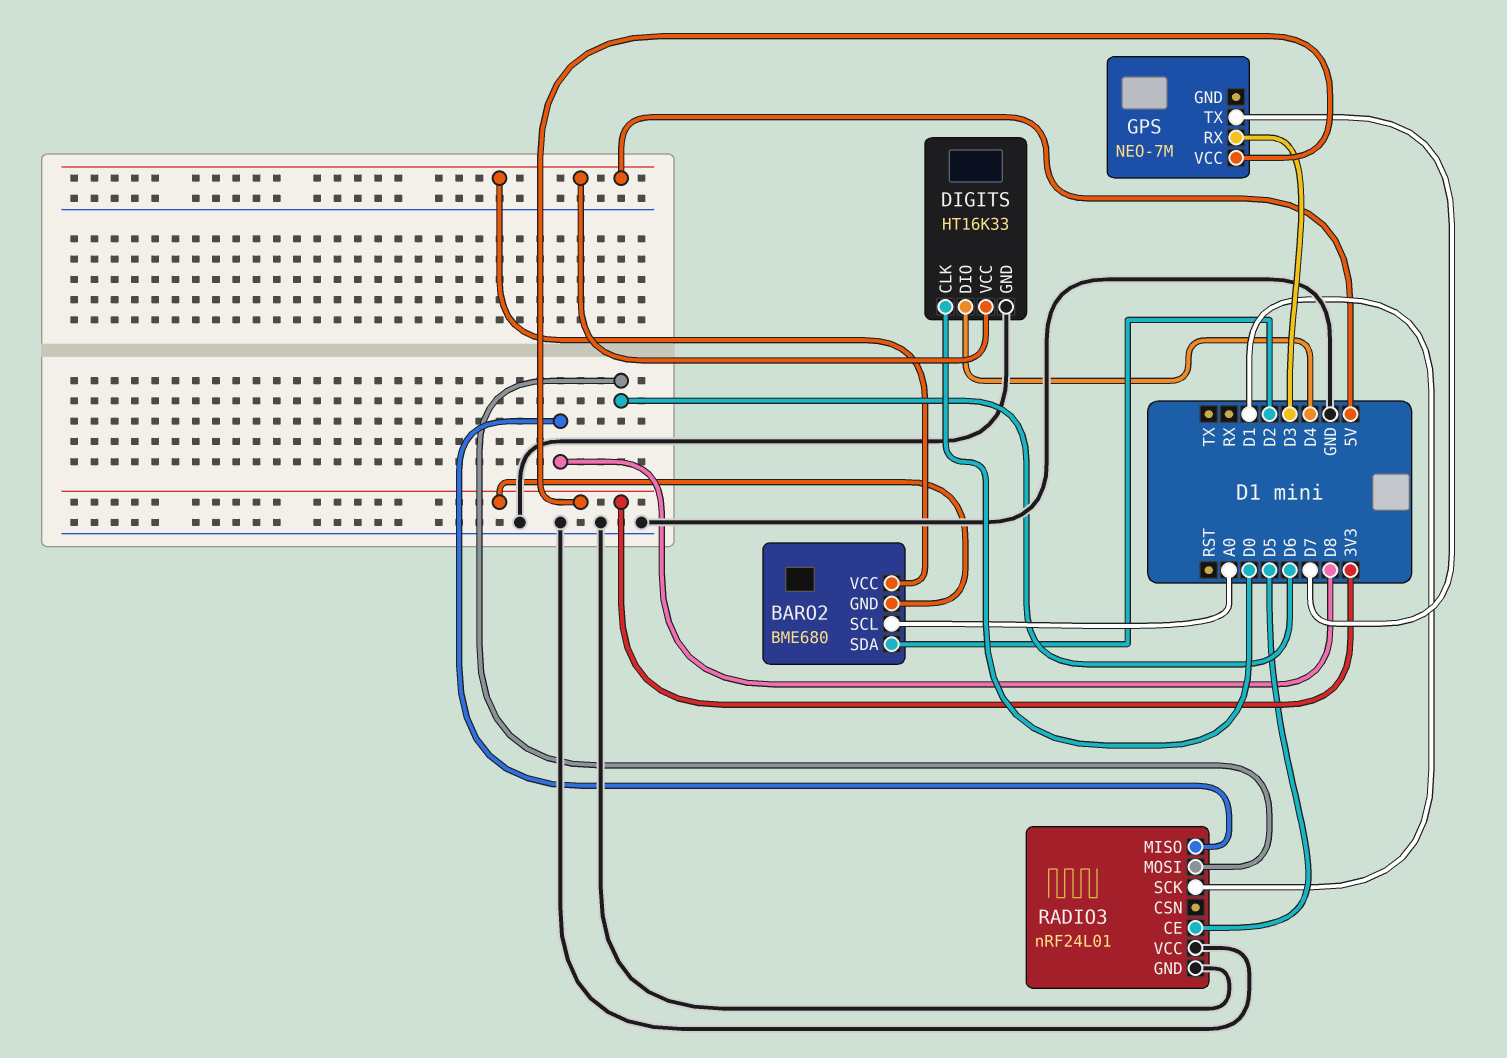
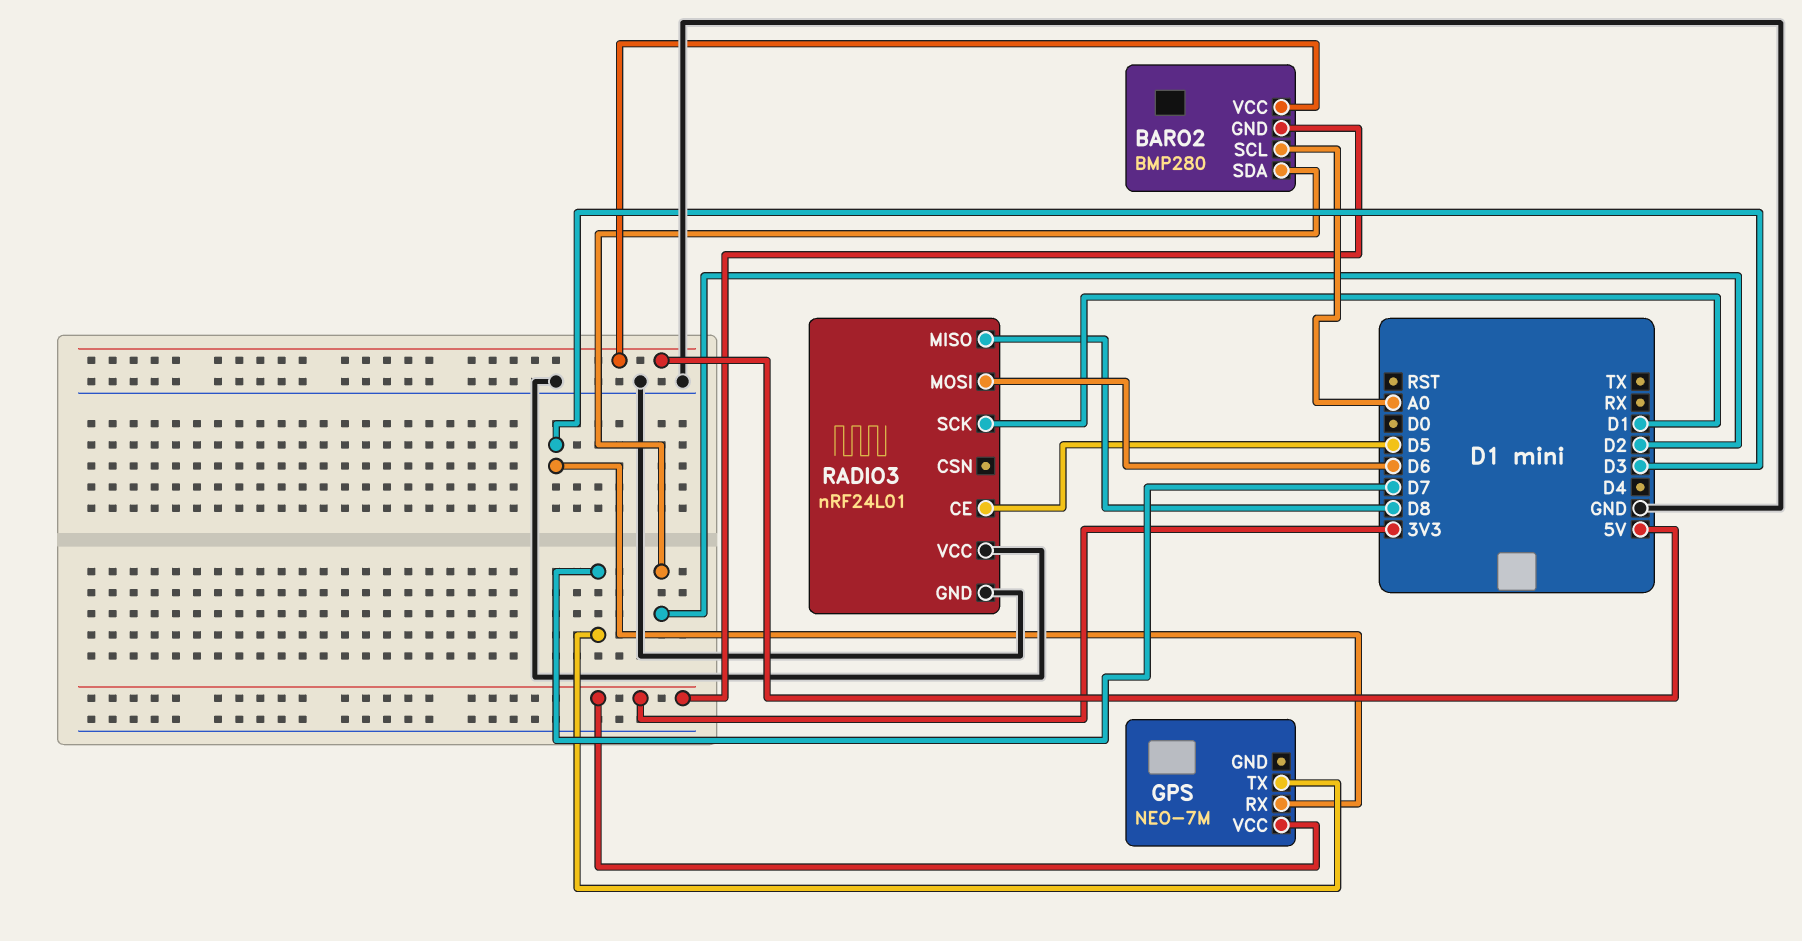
BARO2: BME680 -> BMP280
DIGITS: HT16K33 -> none
DIGITS pin CLK: D0 -> none
DIGITS pin DIO: D4 -> none
DIGITS pin GND: GND -> none
DIGITS pin VCC: 5V -> none

